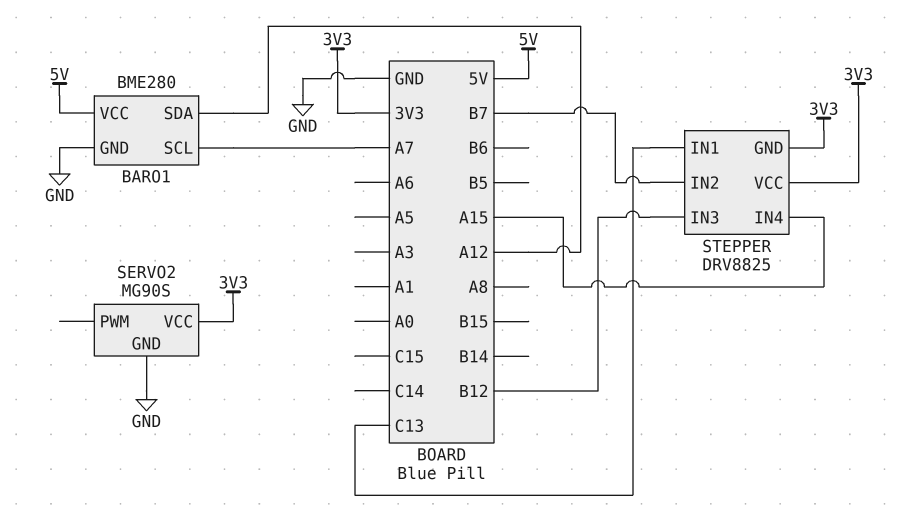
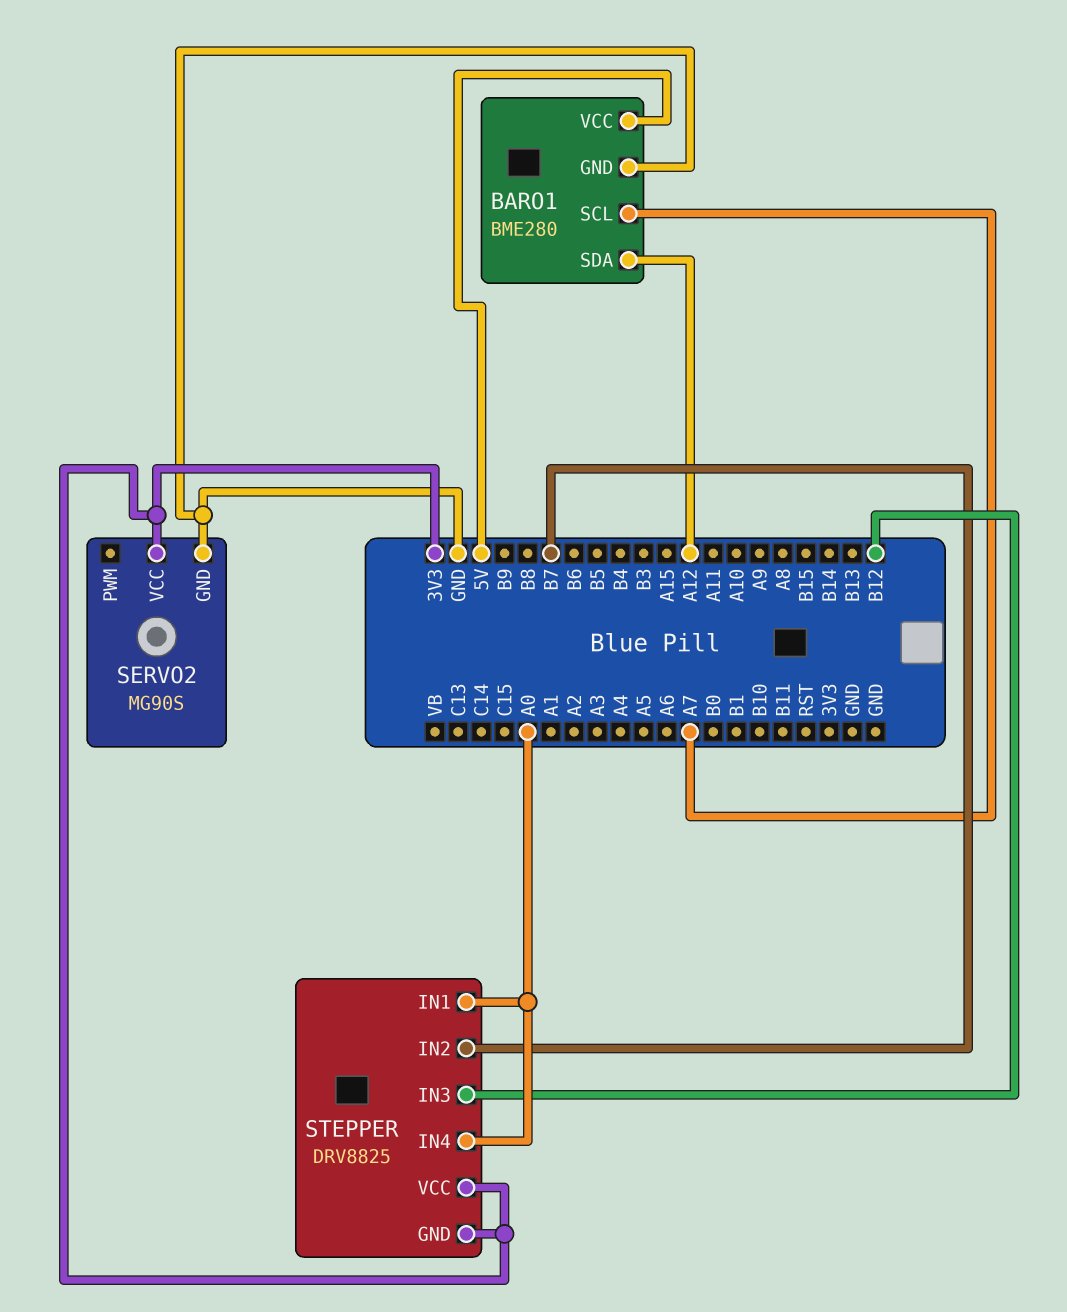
STEPPER pin IN1: C13 -> A0
STEPPER pin IN4: A15 -> A0

